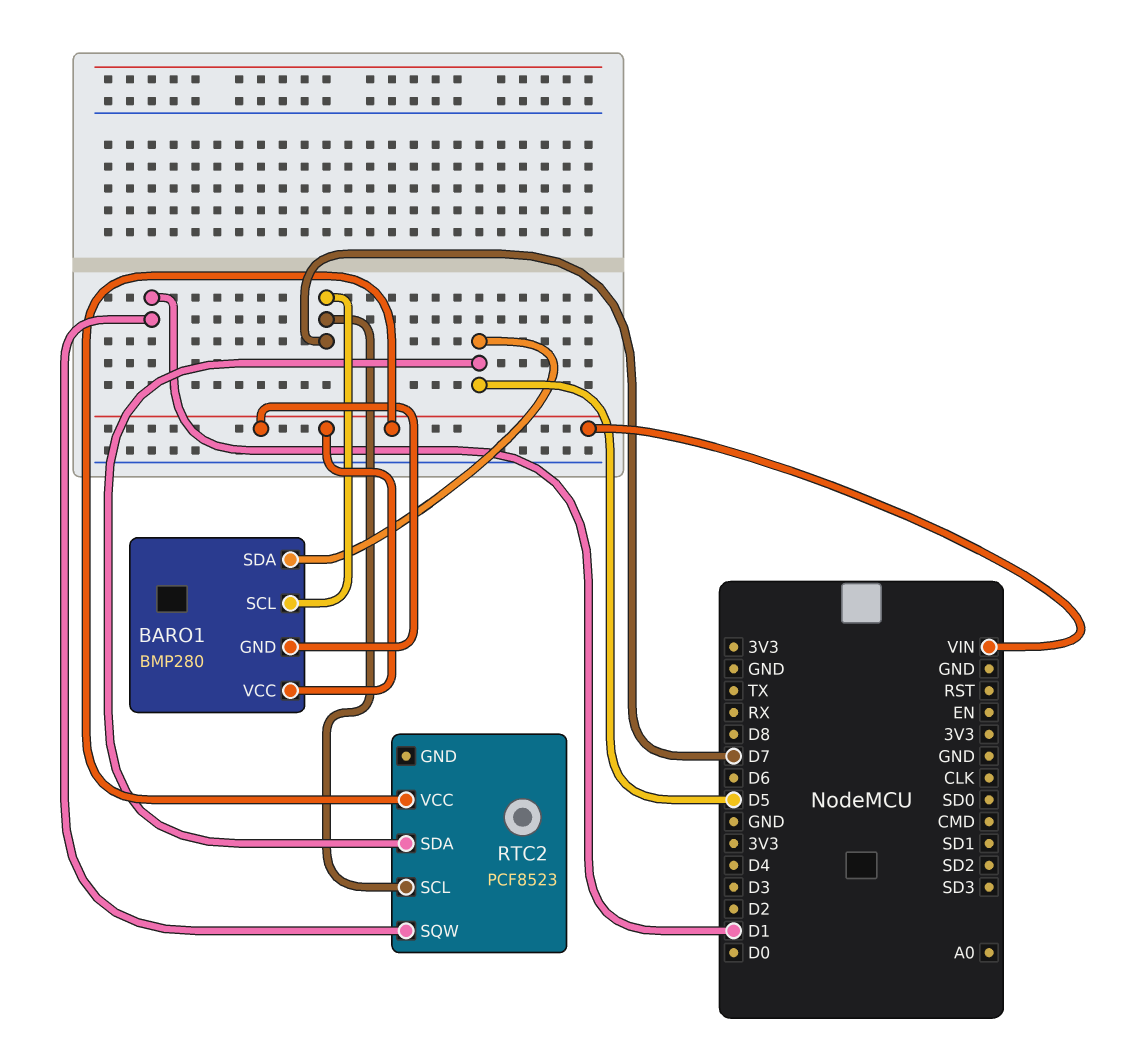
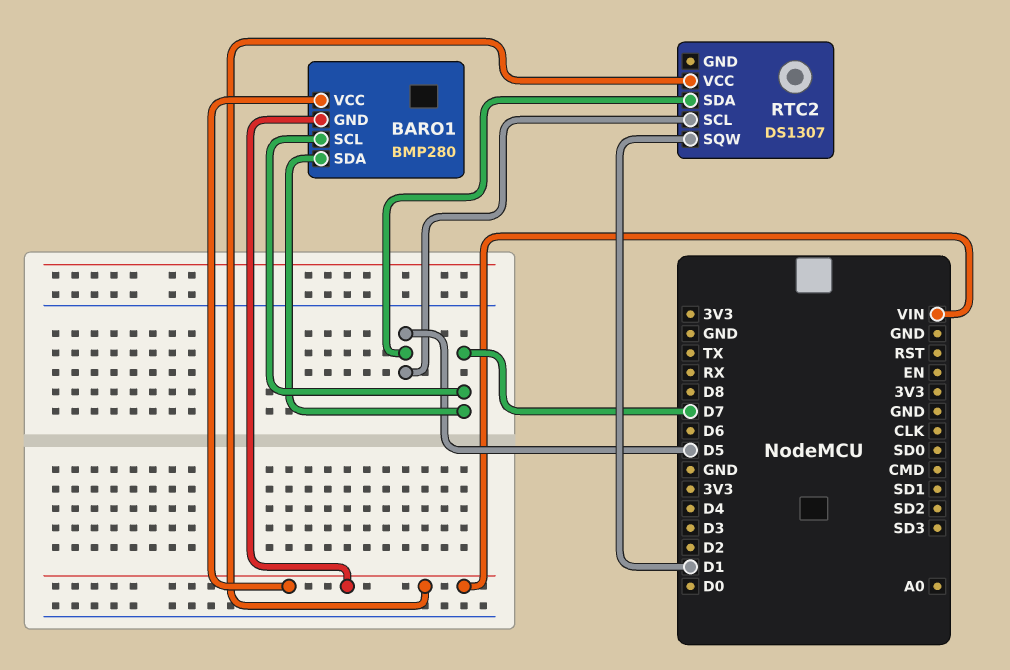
BARO1 pin SDA: D5 -> D7
RTC2: PCF8523 -> DS1307
RTC2 pin SCL: D7 -> D5

